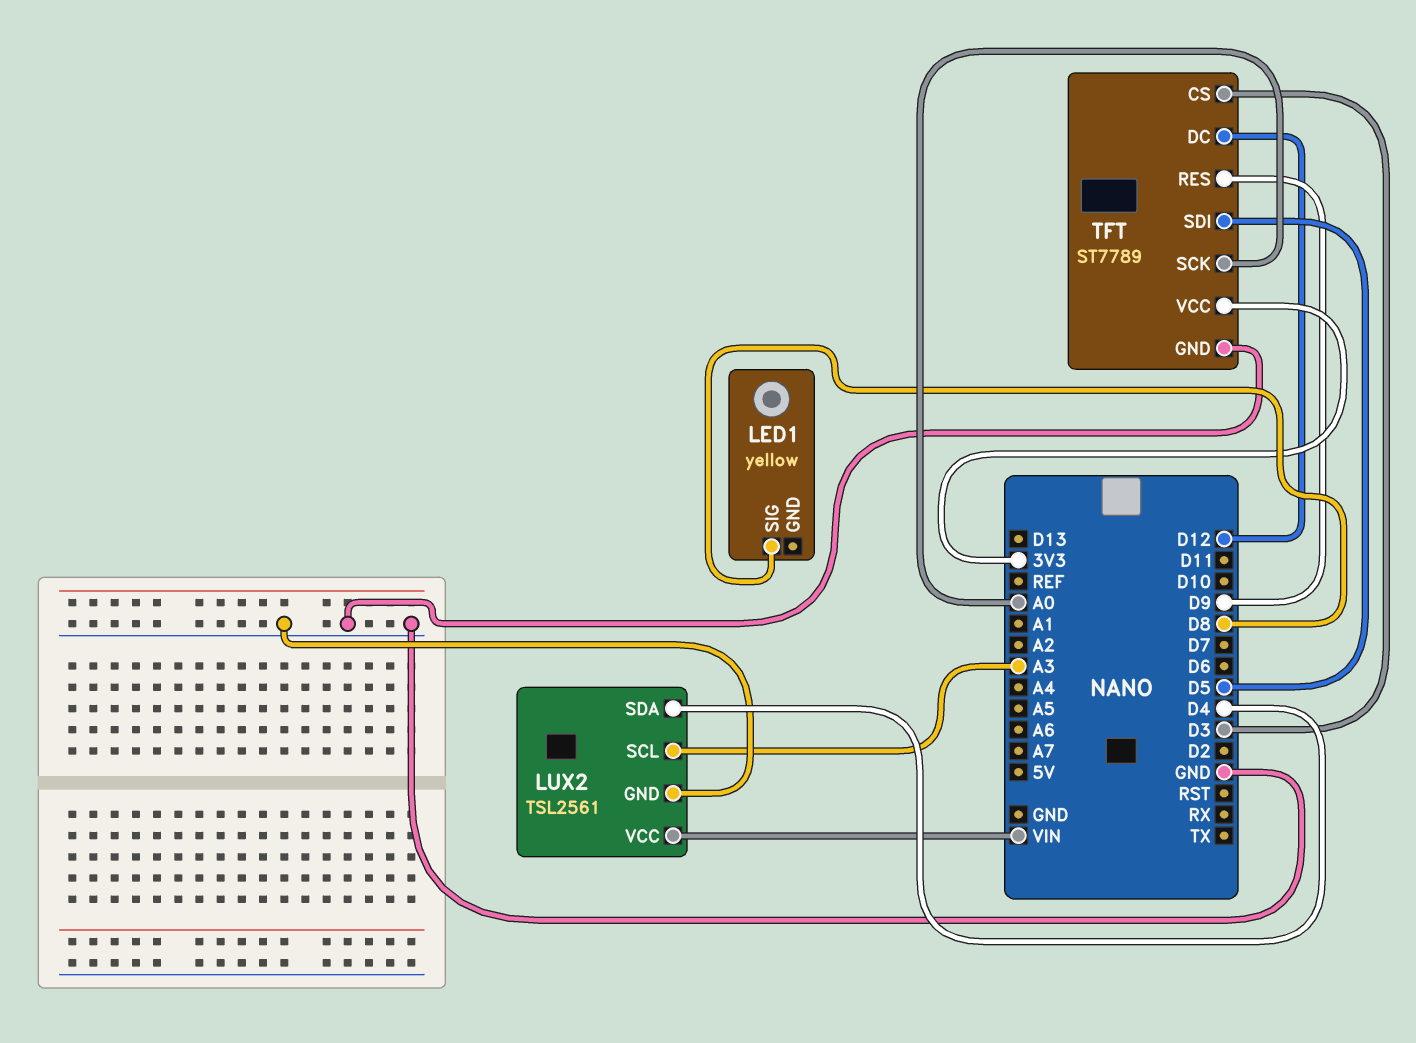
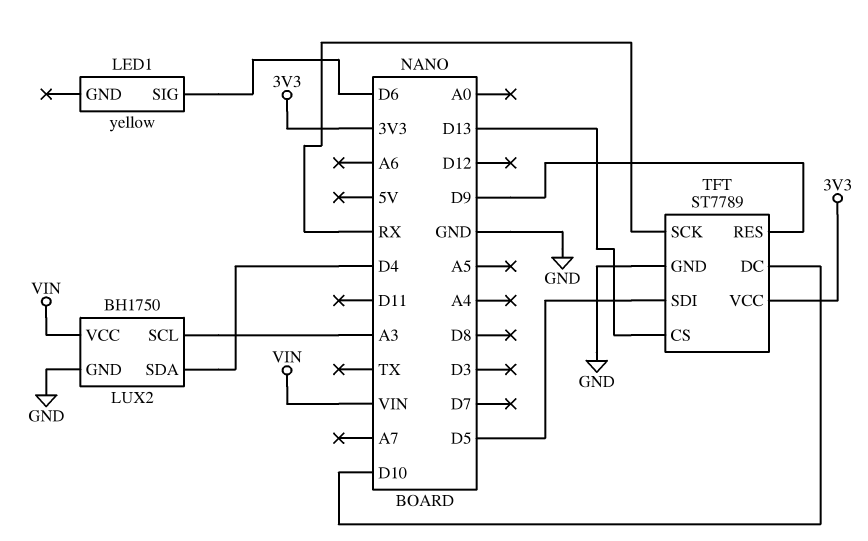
LED1 pin SIG: D8 -> D6
LUX2: TSL2561 -> BH1750
TFT pin CS: D3 -> D13
TFT pin DC: D12 -> D10
TFT pin SCK: A0 -> RX

